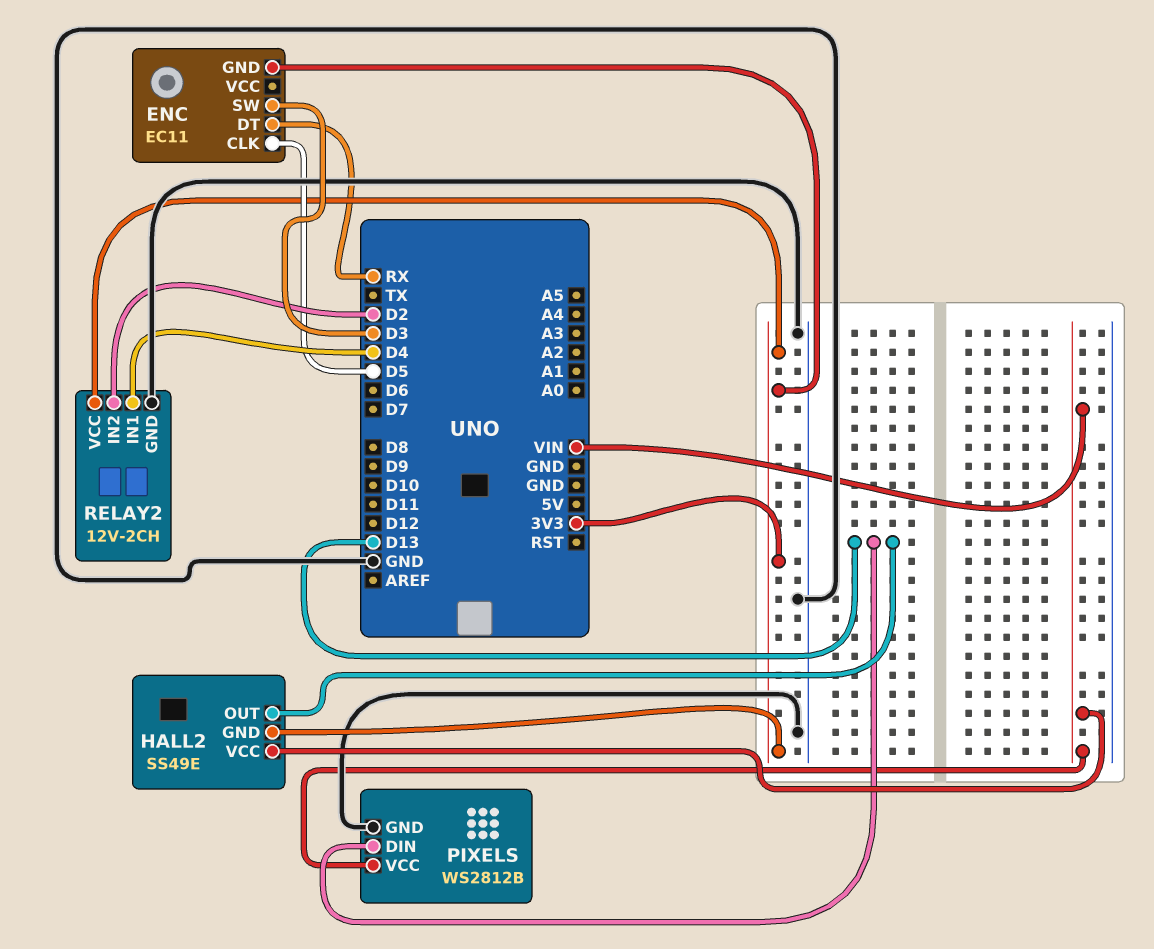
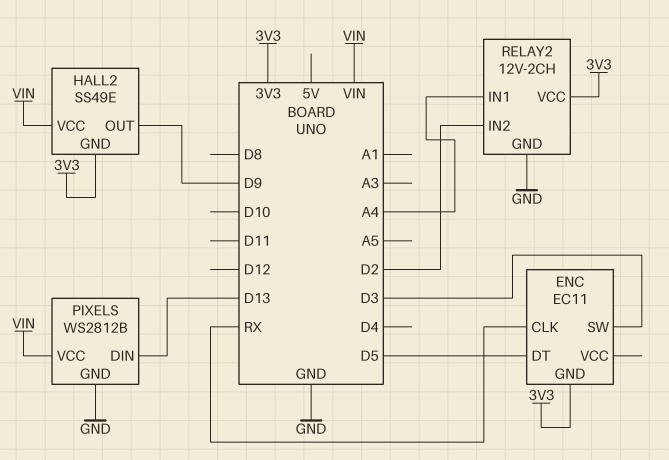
ENC pin CLK: D5 -> RX
ENC pin DT: RX -> D5
HALL2 pin OUT: D13 -> D9
RELAY2 pin IN1: D4 -> A4

